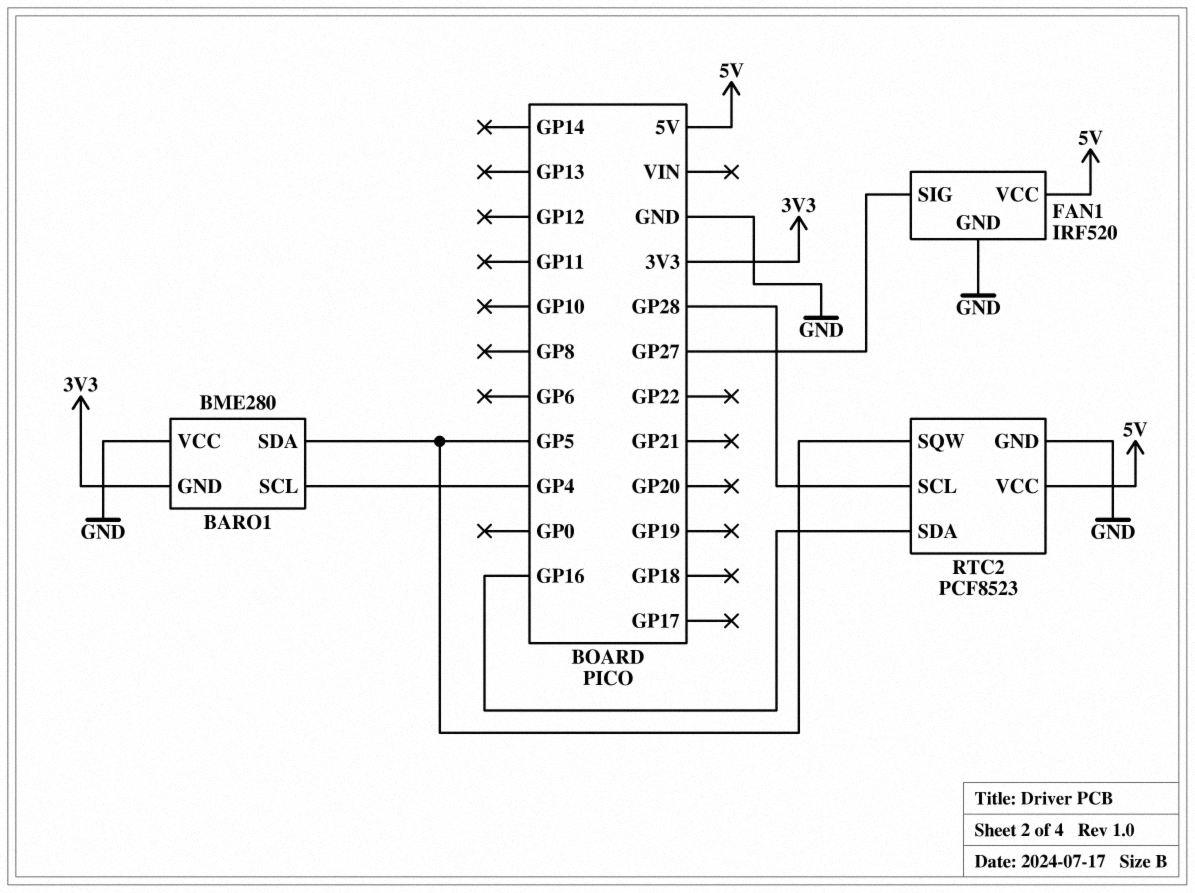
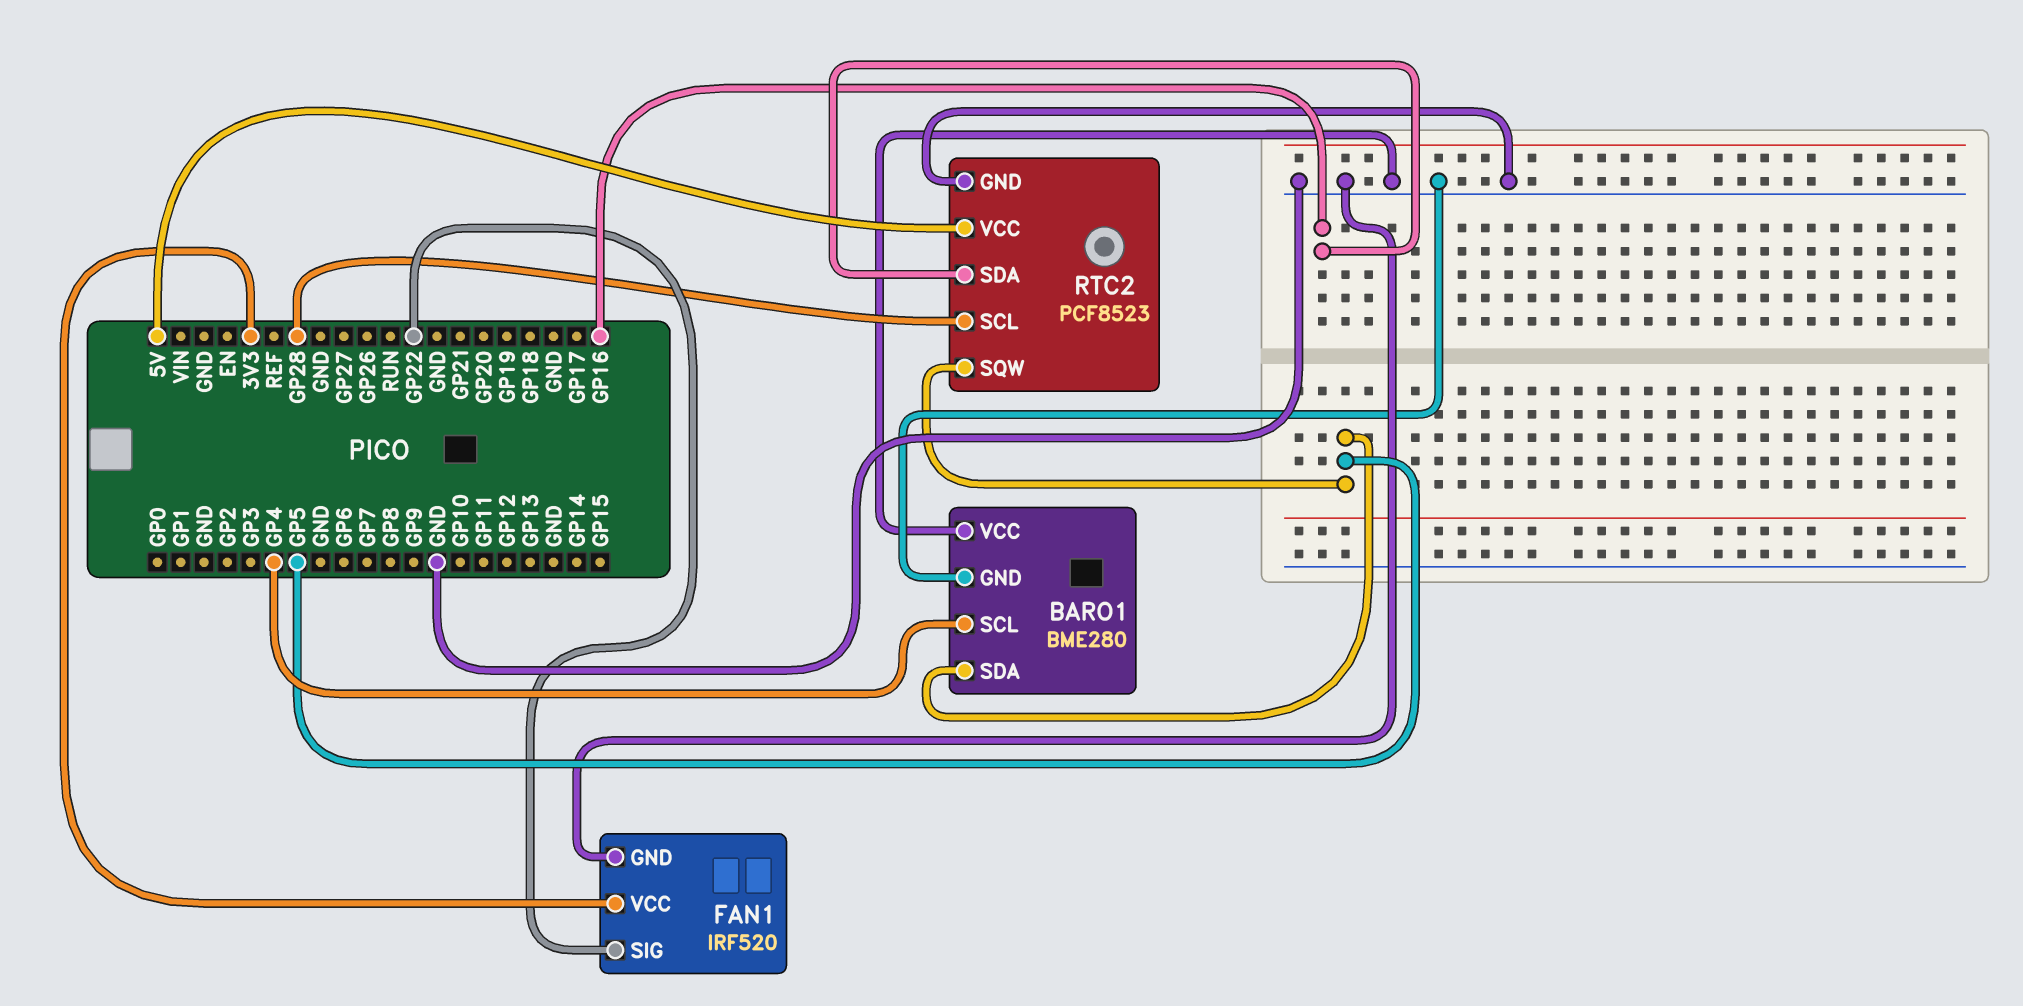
BARO1 pin GND: 3V3 -> GND
FAN1 pin SIG: GP27 -> GP22
FAN1 pin VCC: 5V -> 3V3

